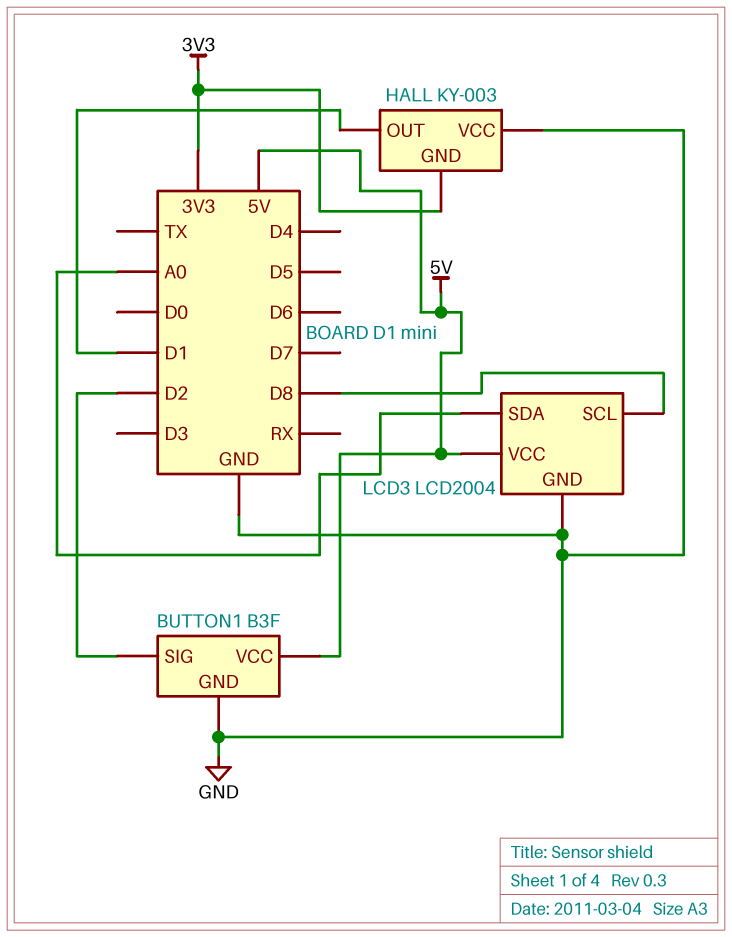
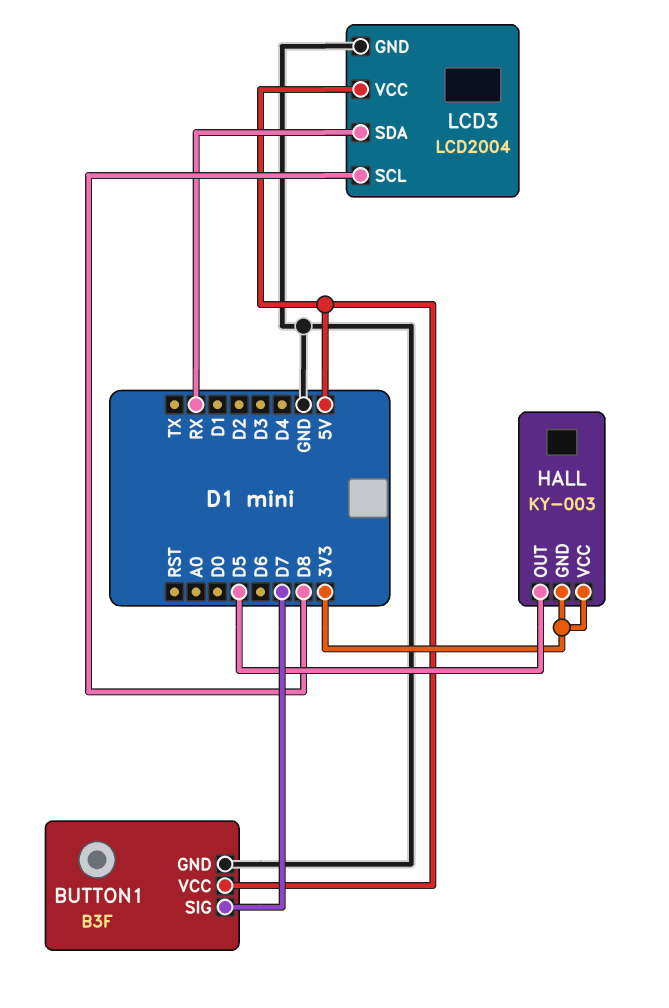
BUTTON1 pin SIG: D2 -> D7
HALL pin OUT: D1 -> D5
HALL pin VCC: GND -> 3V3
LCD3 pin SDA: A0 -> RX

